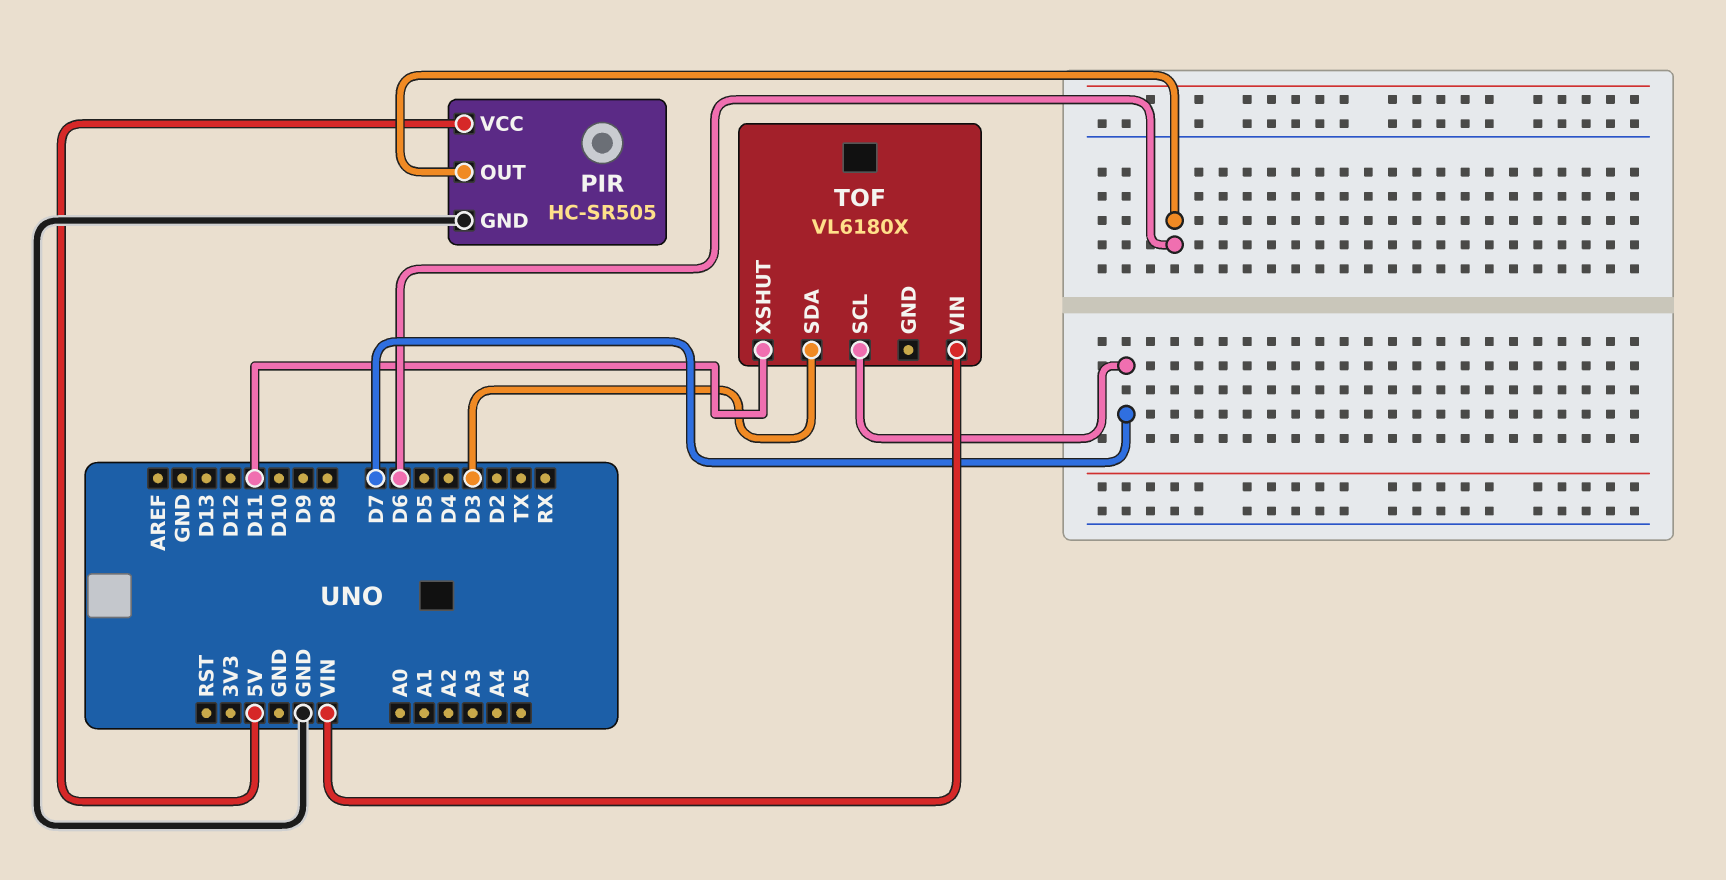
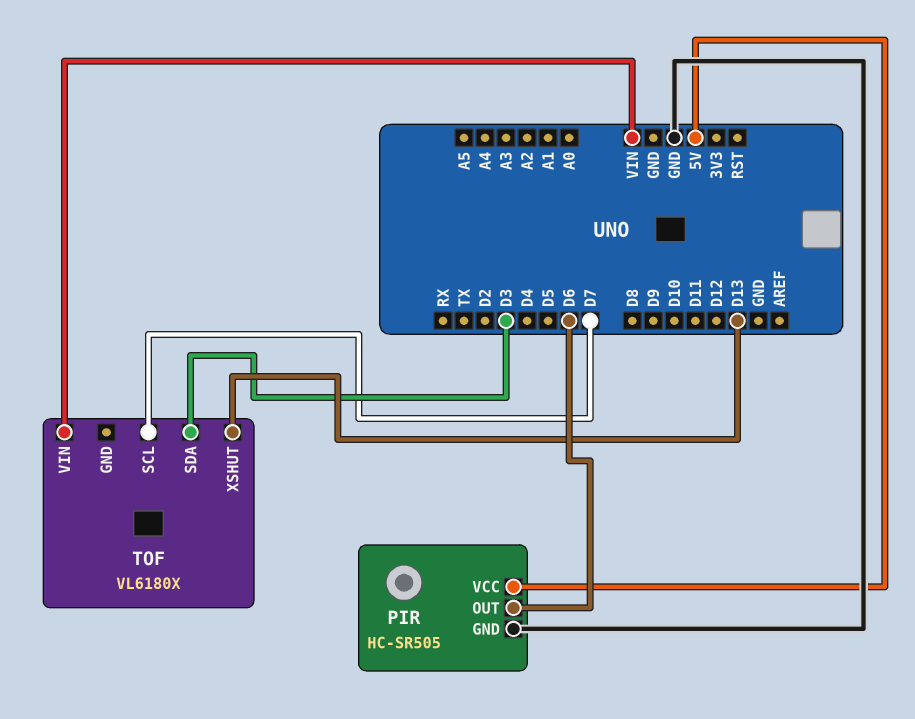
TOF pin XSHUT: D11 -> D13

